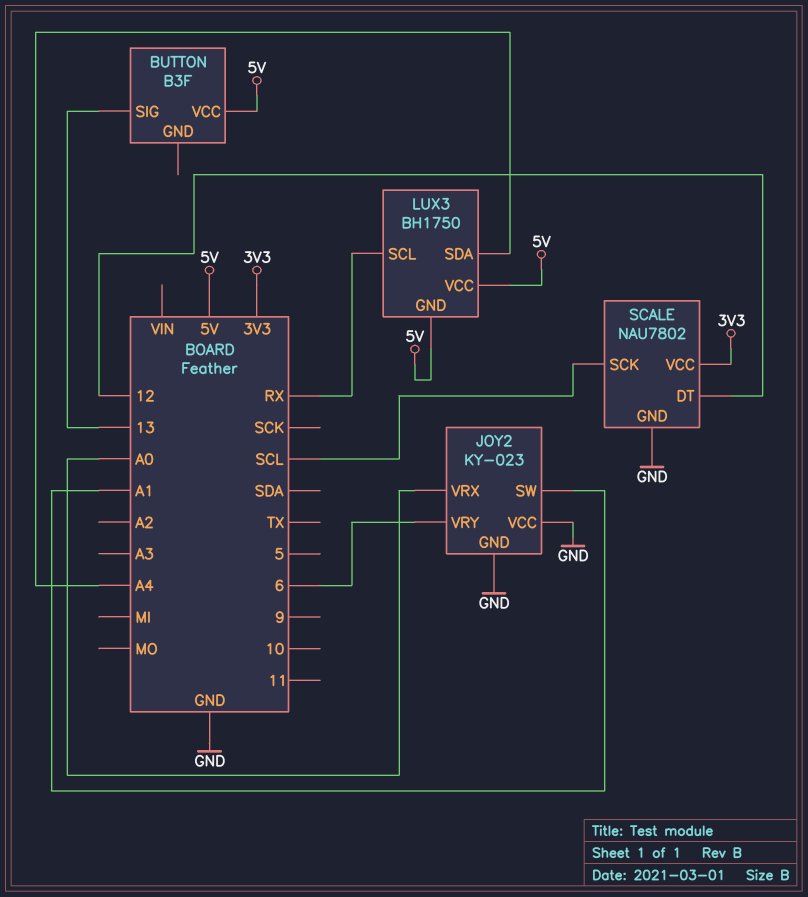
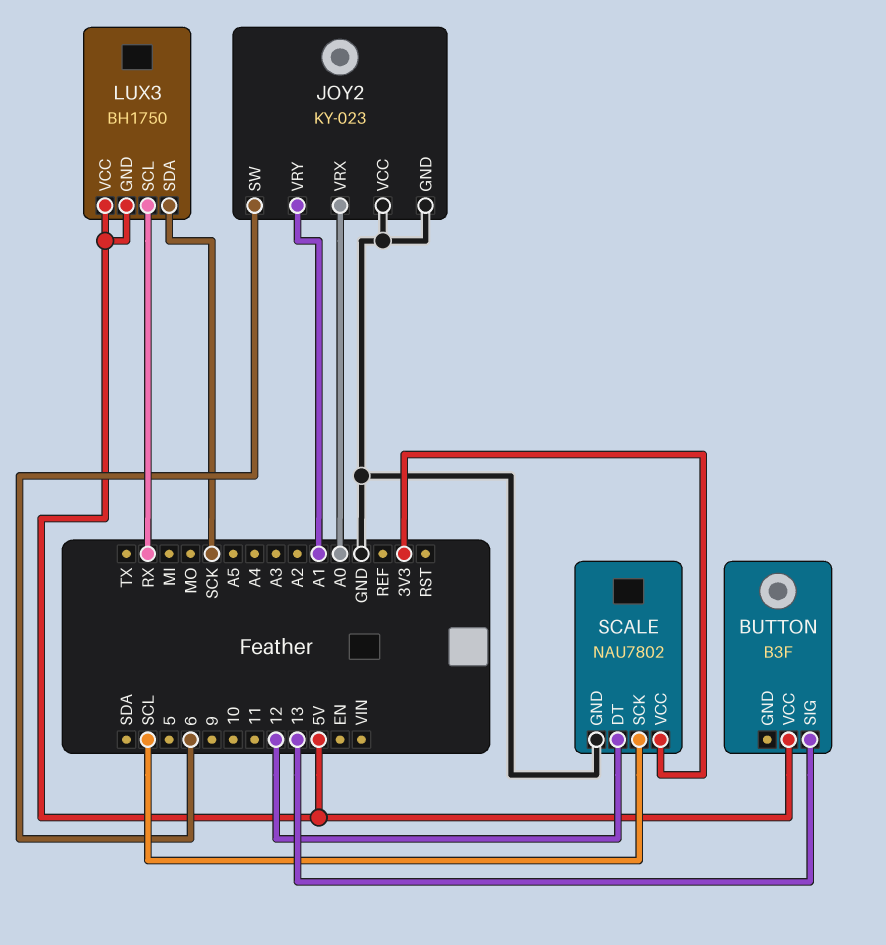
JOY2 pin SW: A1 -> 6
JOY2 pin VRY: 6 -> A1
LUX3 pin SDA: A4 -> SCK

